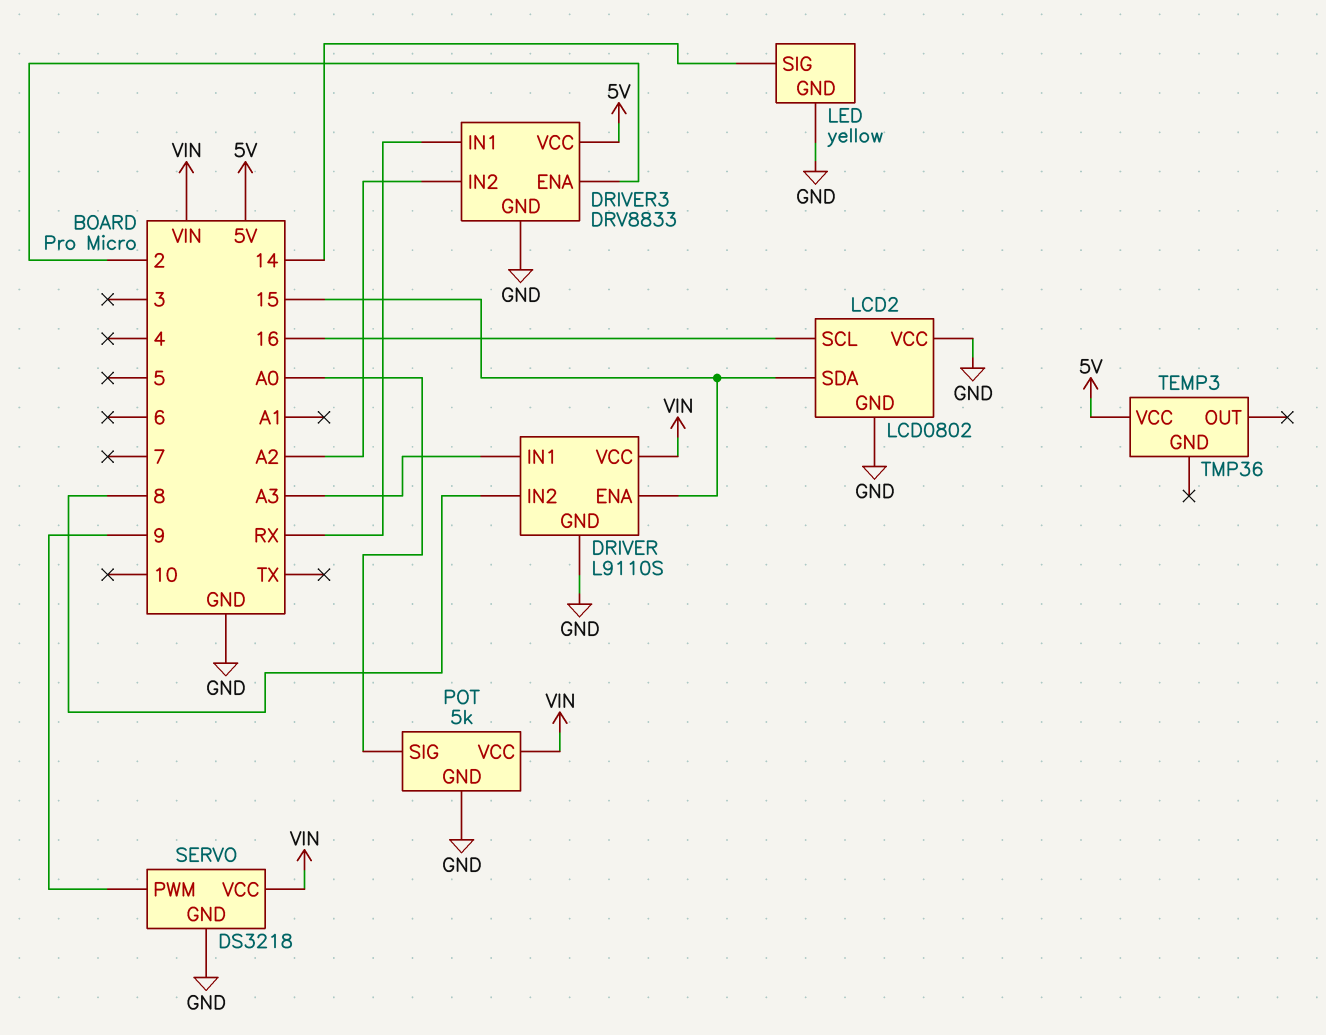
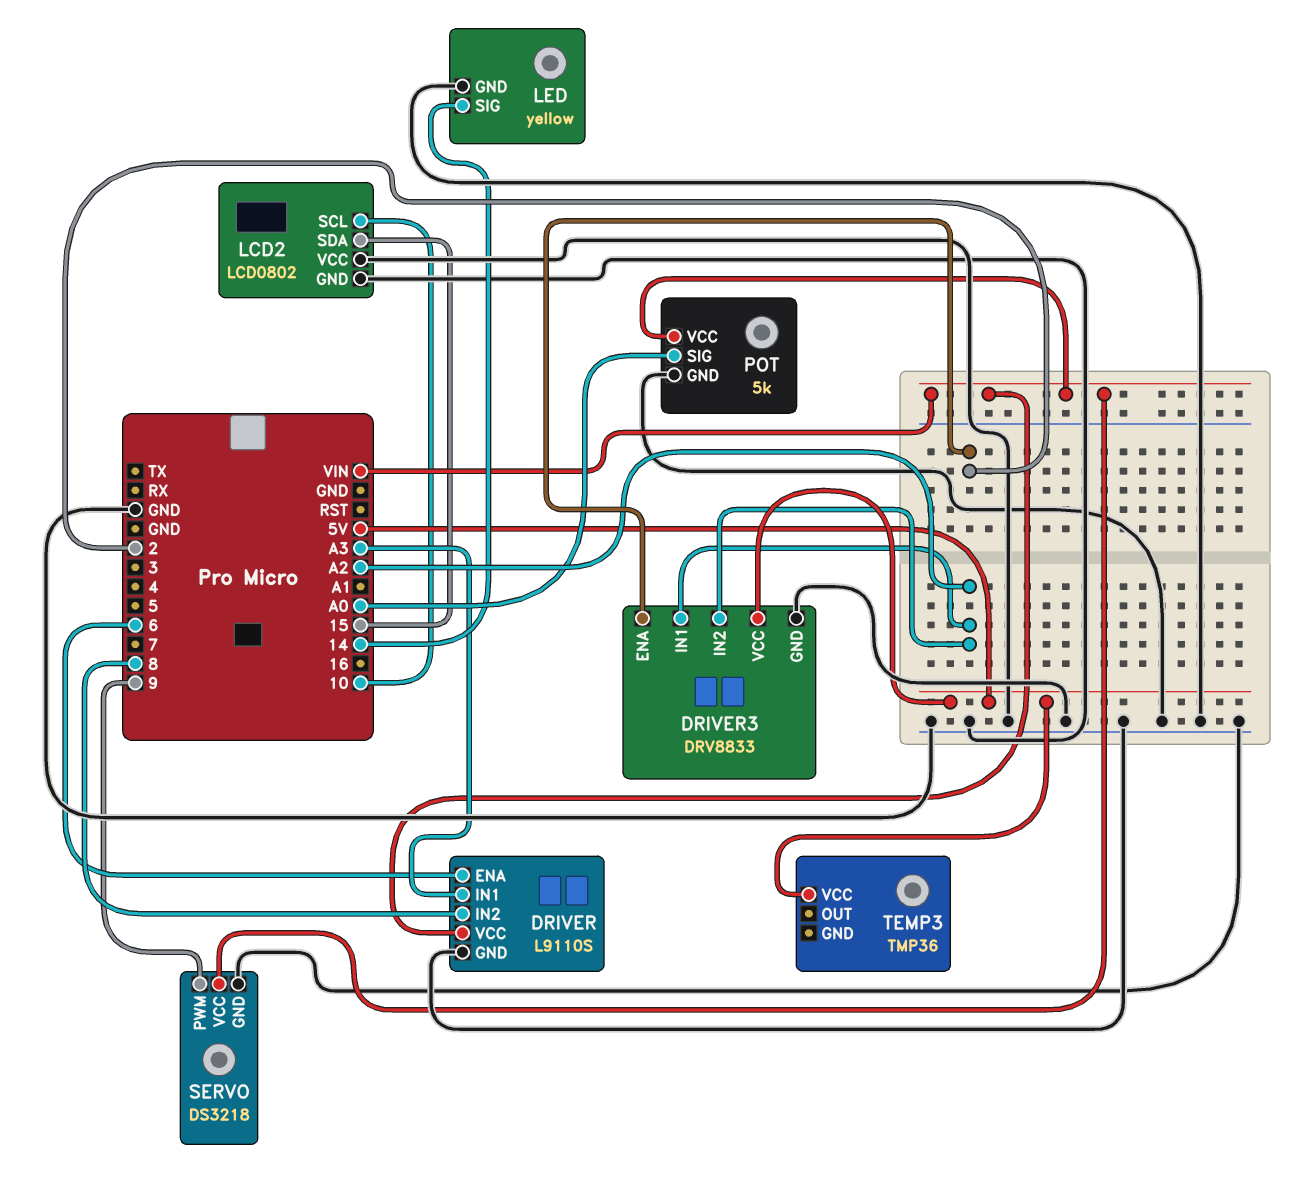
DRIVER pin ENA: 15 -> 6
DRIVER3 pin IN1: RX -> A2
LCD2 pin SCL: 16 -> 10

